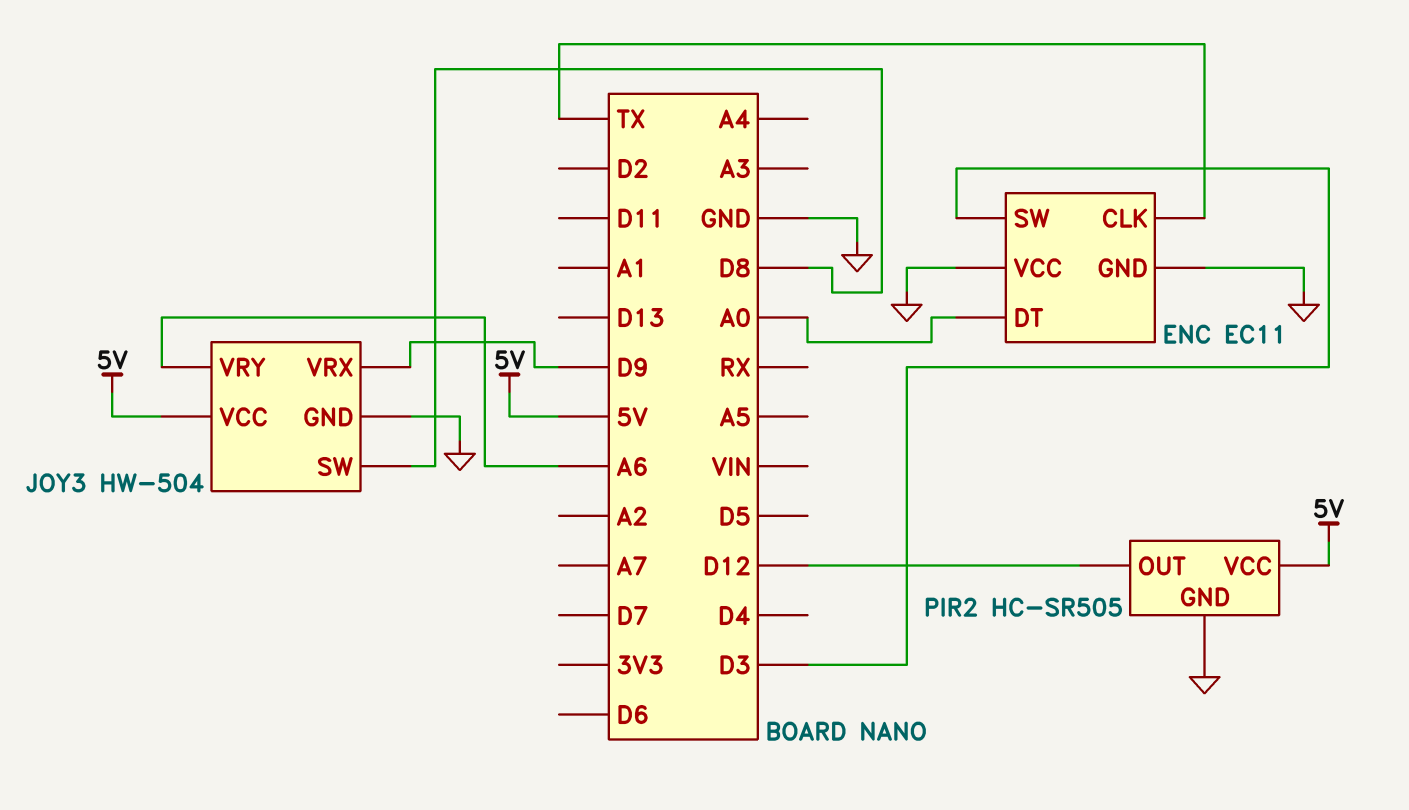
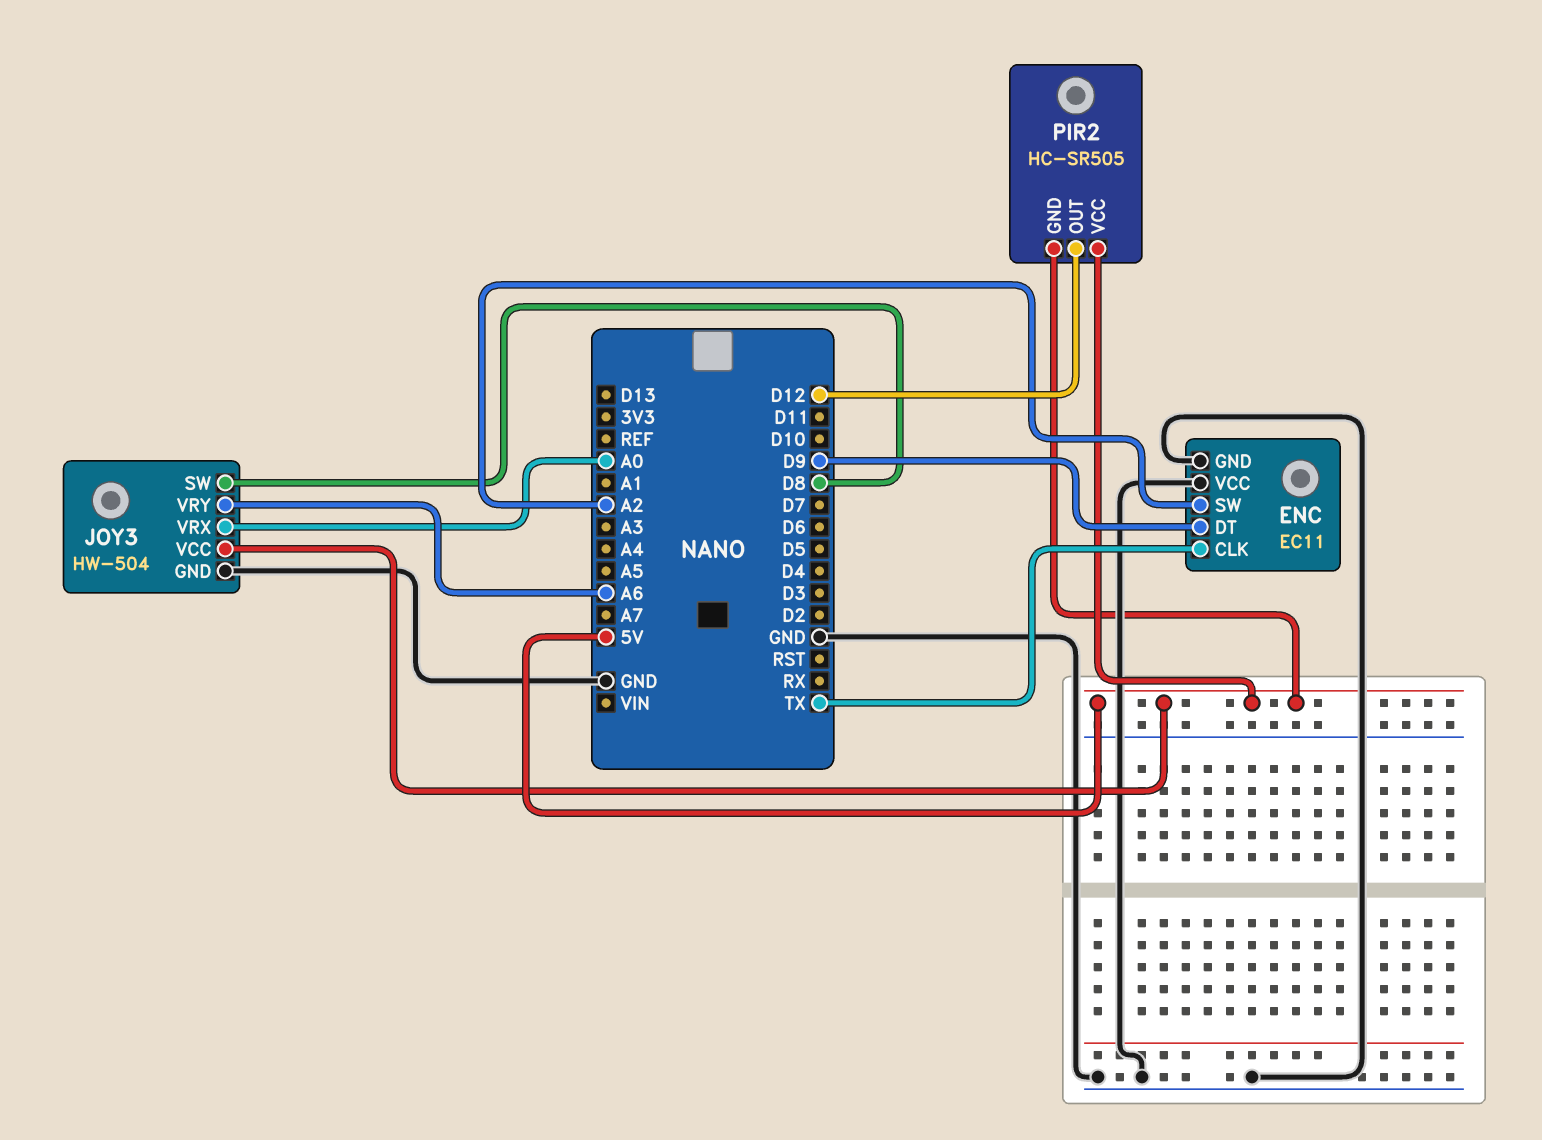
ENC pin DT: A0 -> D9
ENC pin SW: D3 -> A2
JOY3 pin VRX: D9 -> A0
PIR2 pin GND: GND -> 5V

